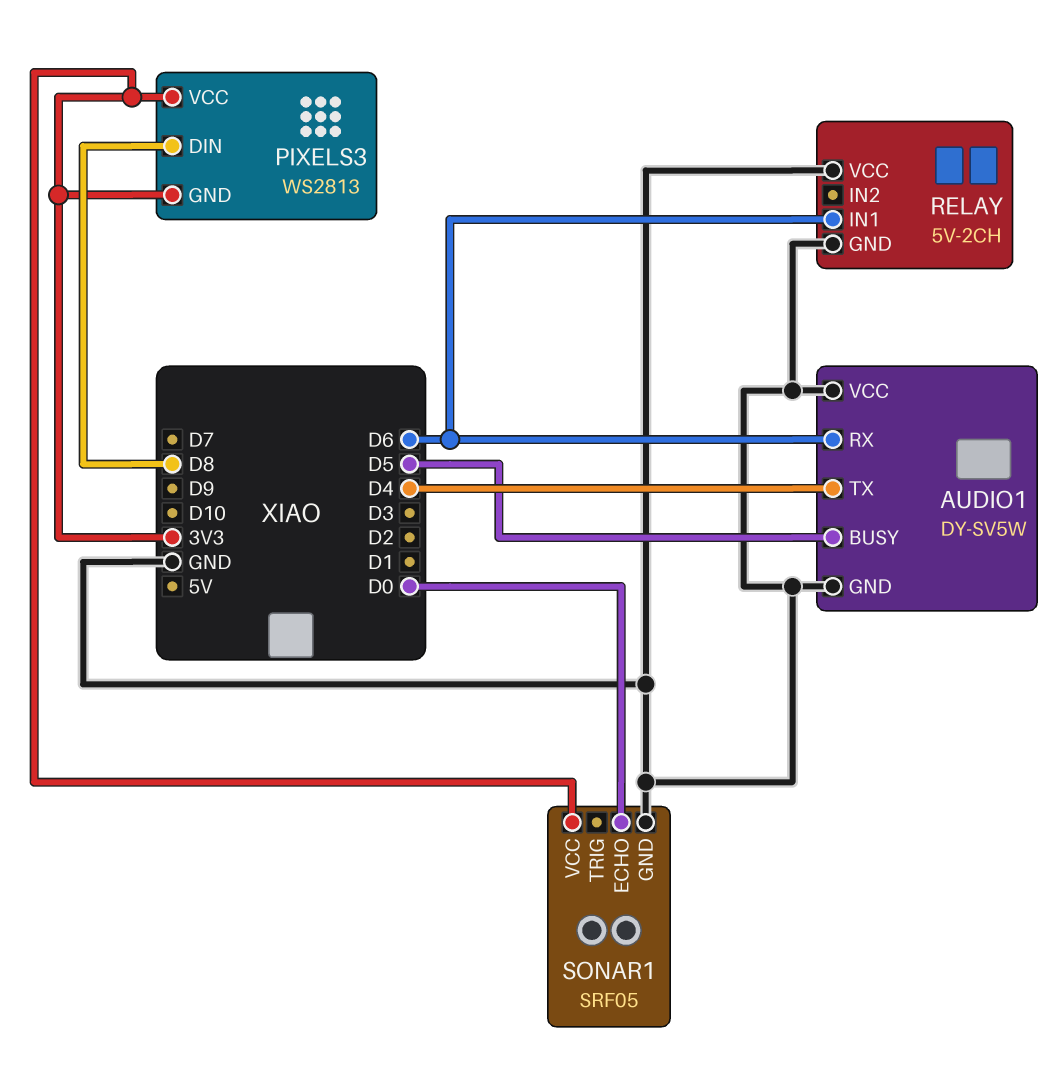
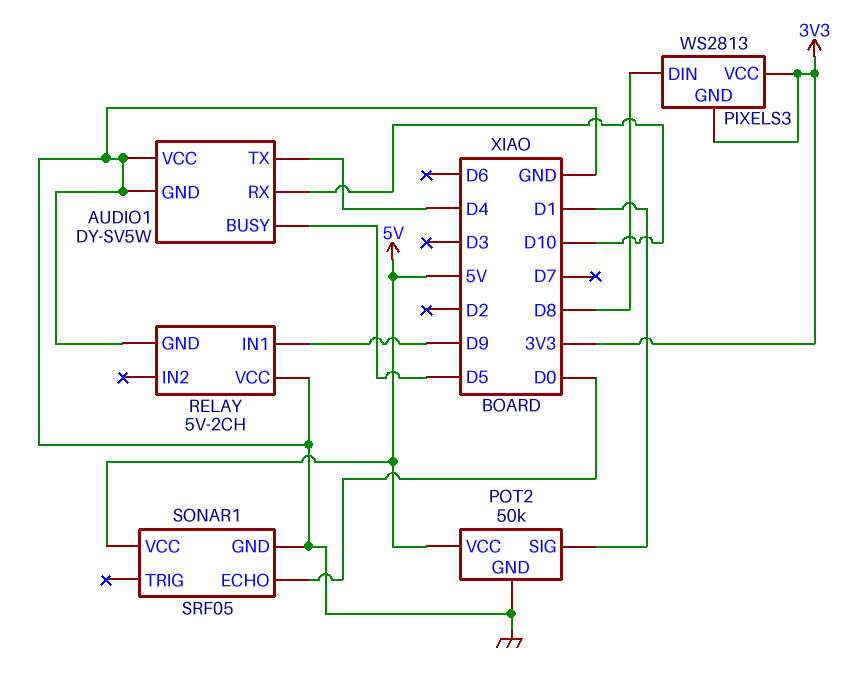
AUDIO1 pin RX: D6 -> D10
POT2: none -> 50k
POT2 pin GND: none -> GND
POT2 pin SIG: none -> D1
POT2 pin VCC: none -> 5V
RELAY pin IN1: D6 -> D9
SONAR1 pin VCC: 3V3 -> 5V

